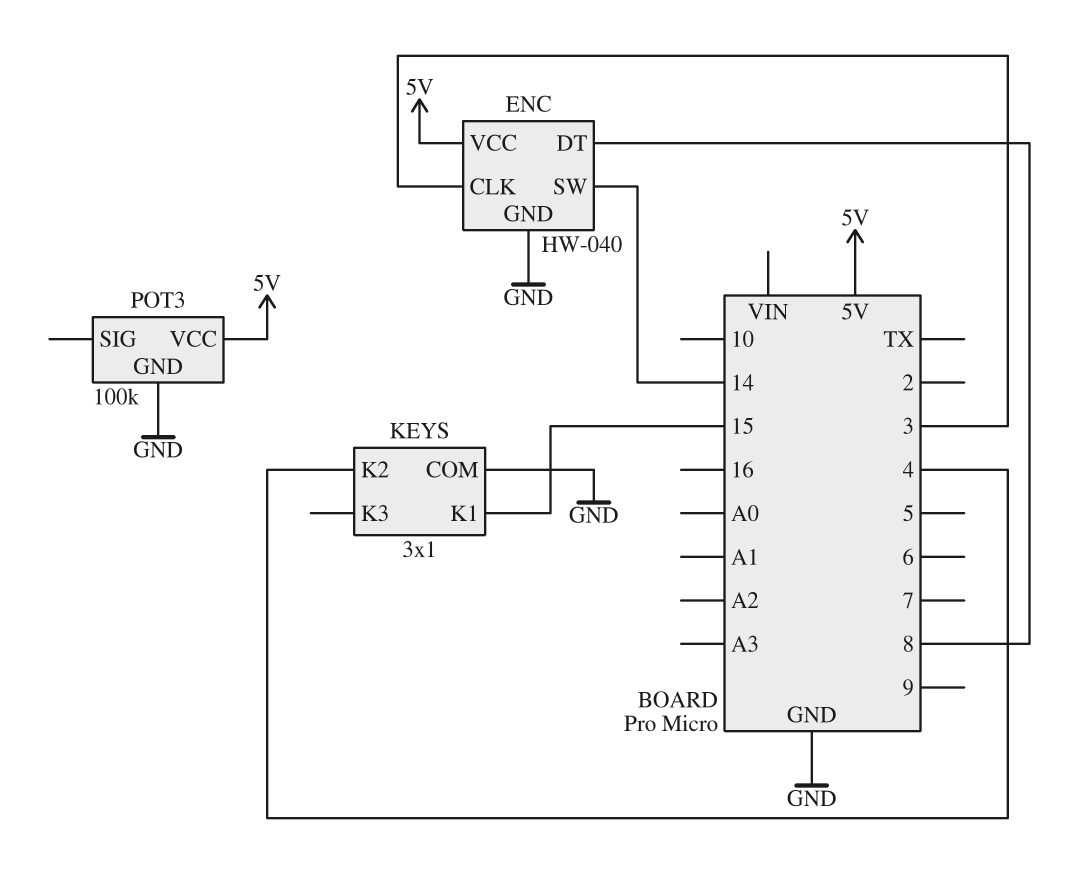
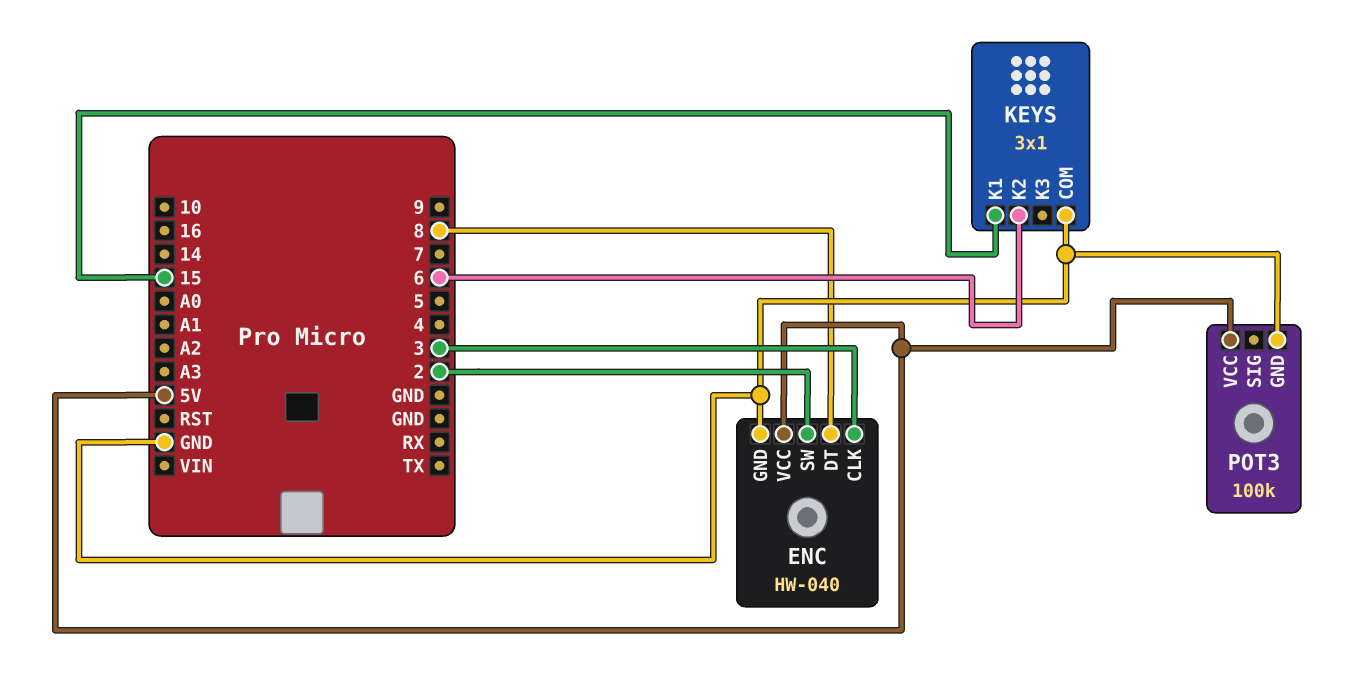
ENC pin SW: 14 -> 2
KEYS pin K2: 4 -> 6

